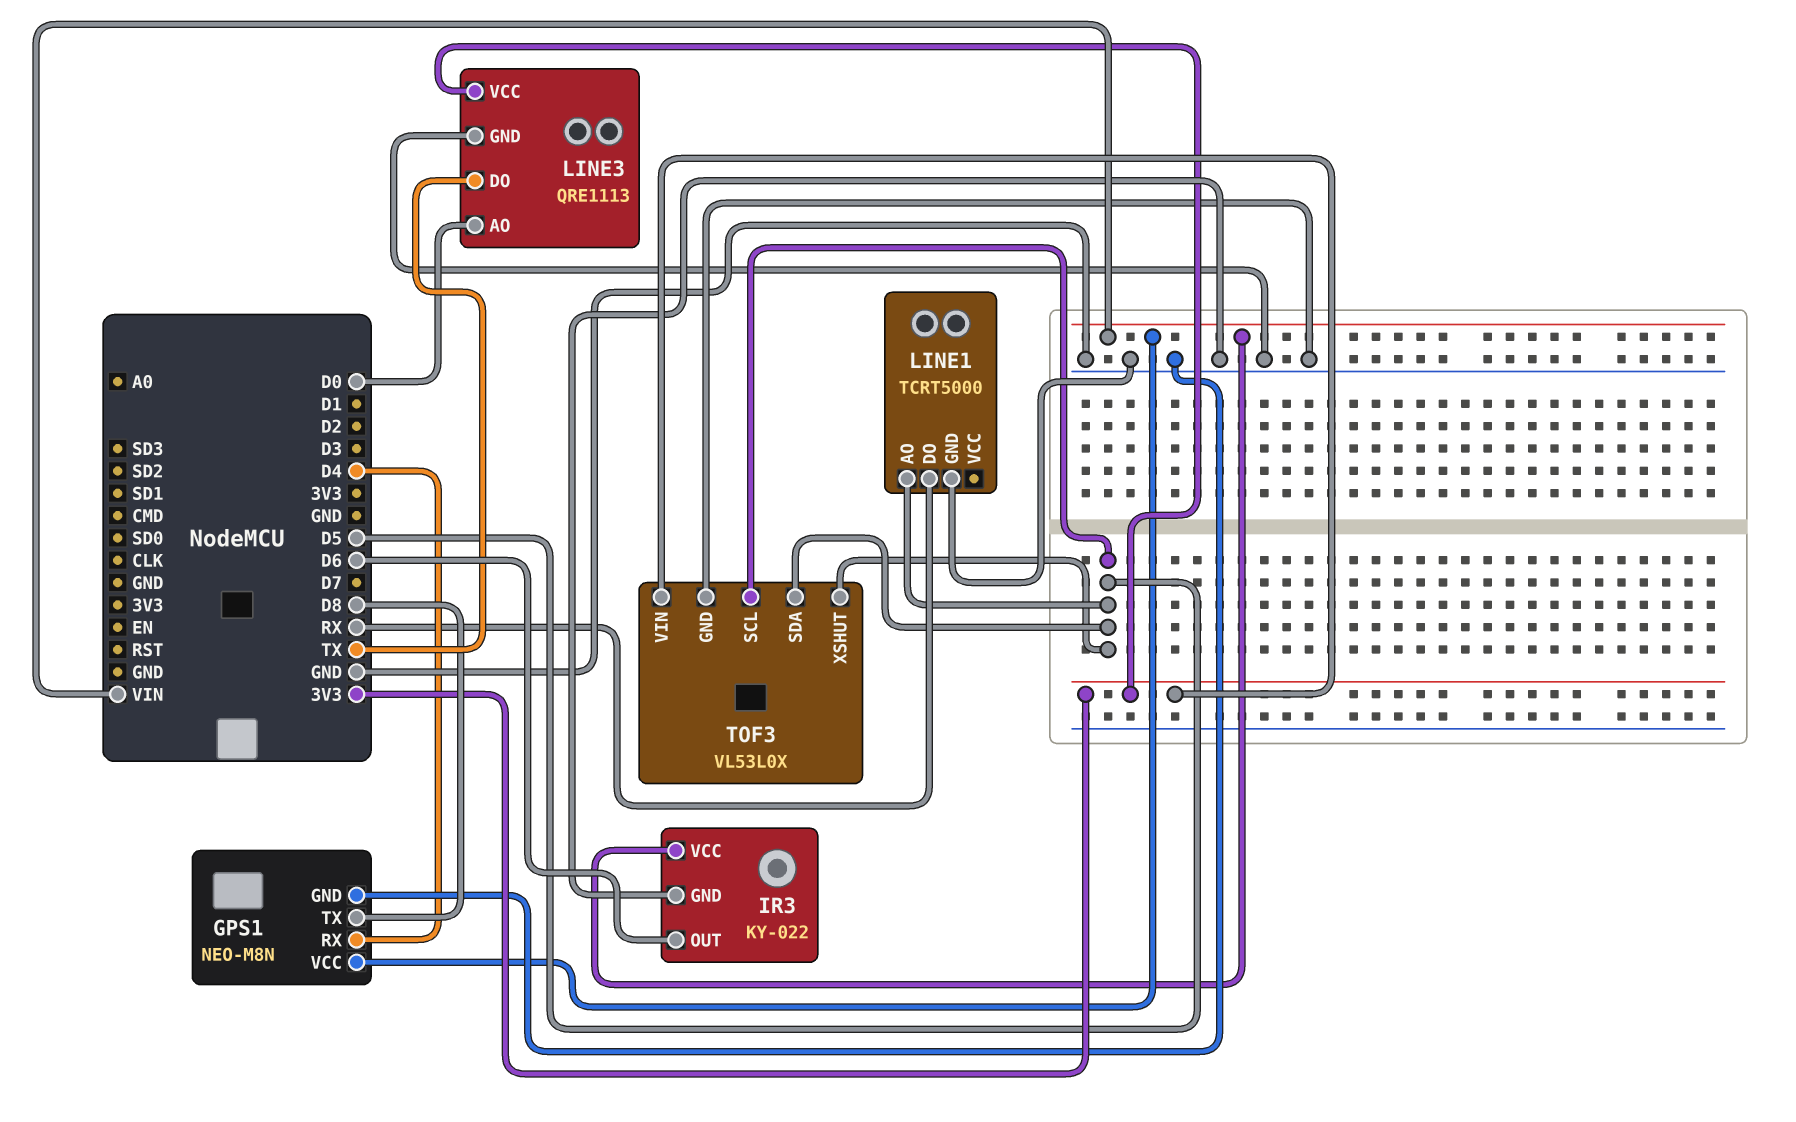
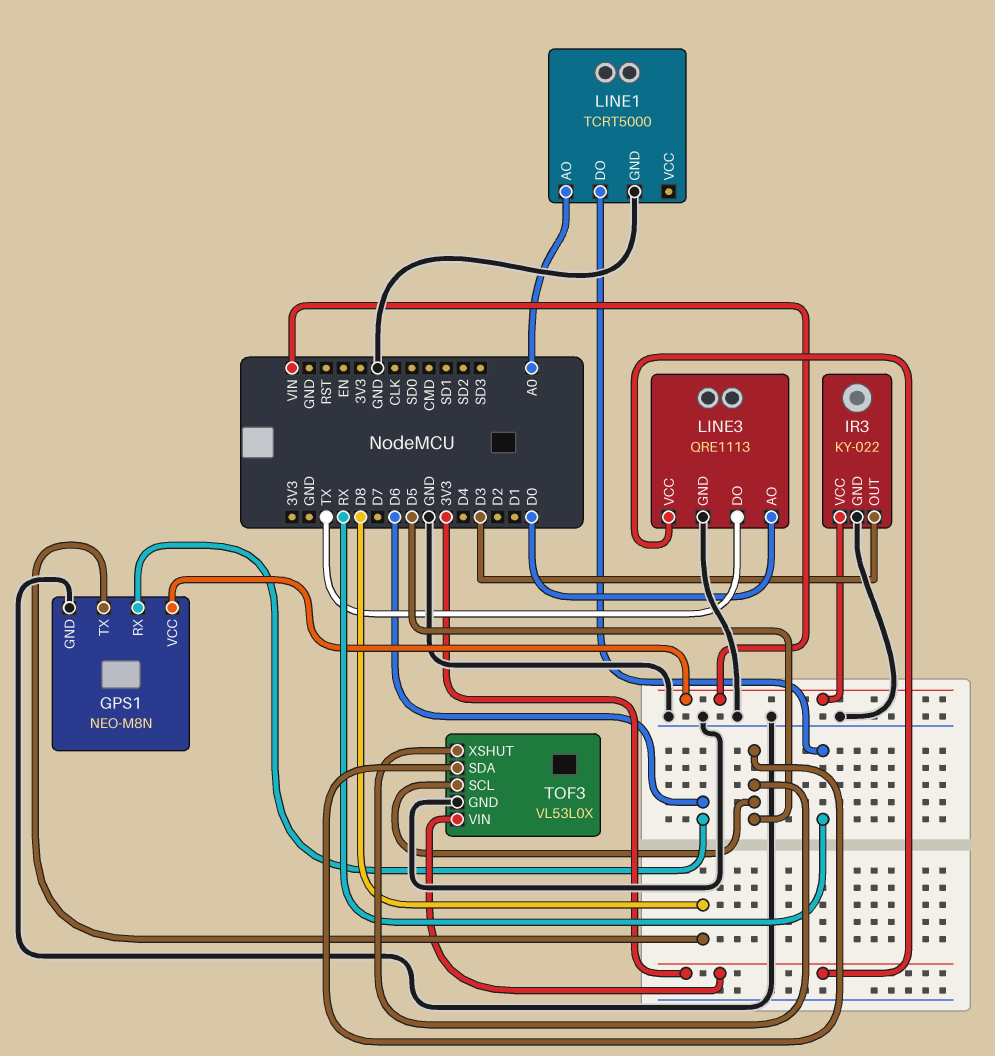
GPS1 pin RX: D4 -> D6
IR3 pin OUT: D6 -> D3
LINE1 pin AO: D5 -> A0

